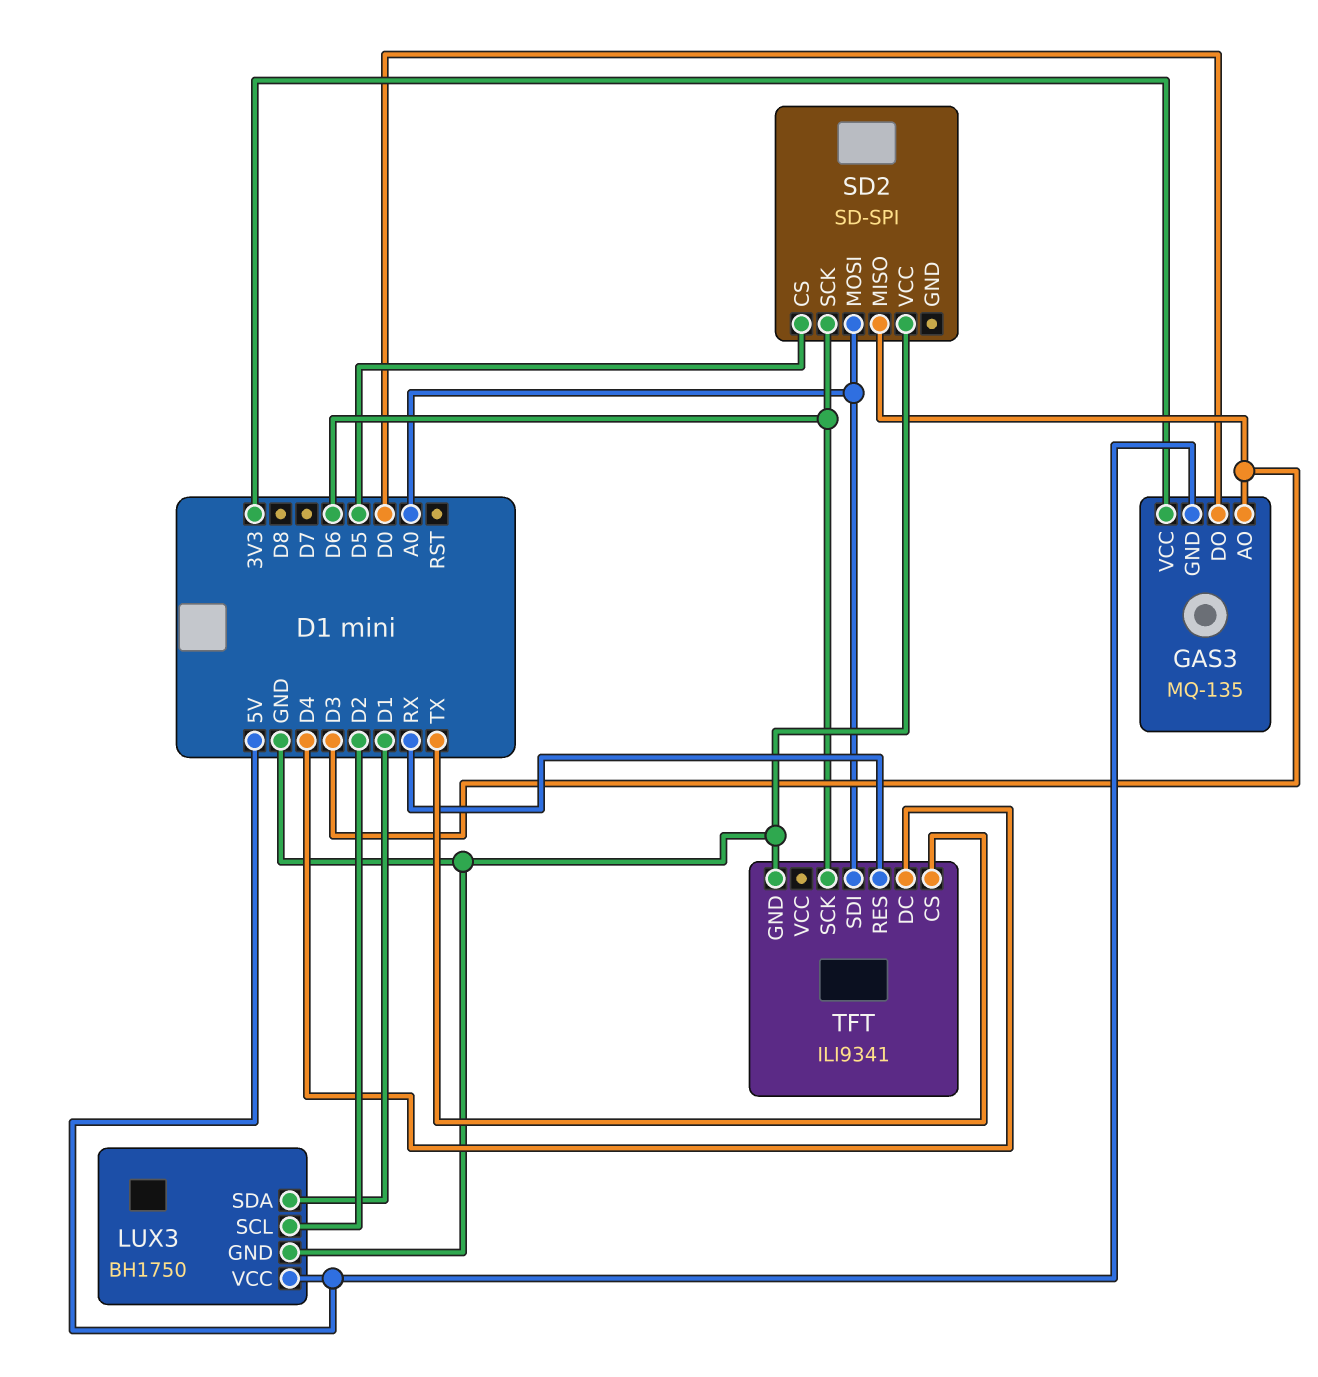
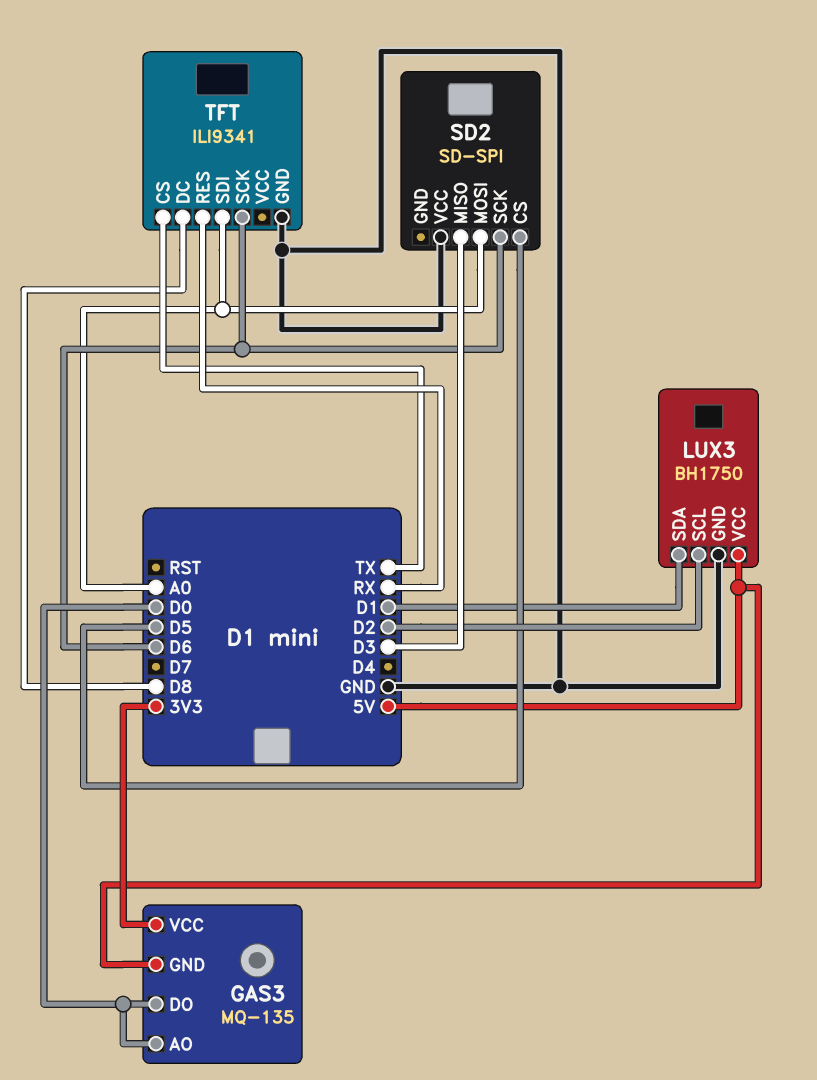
GAS3 pin AO: D3 -> D0
TFT pin DC: D4 -> D8

